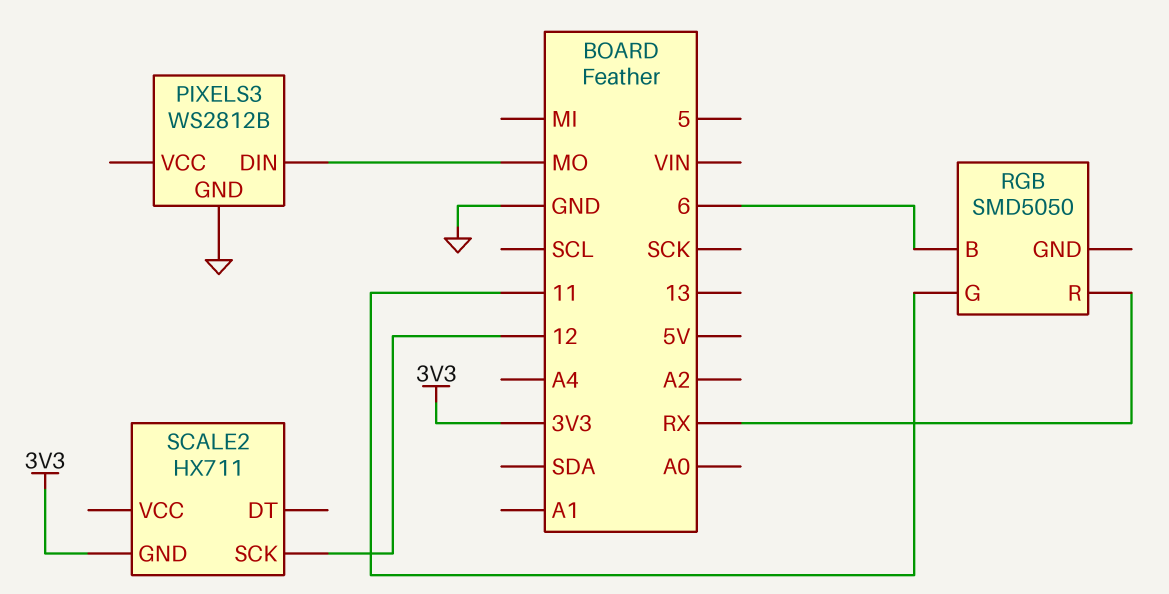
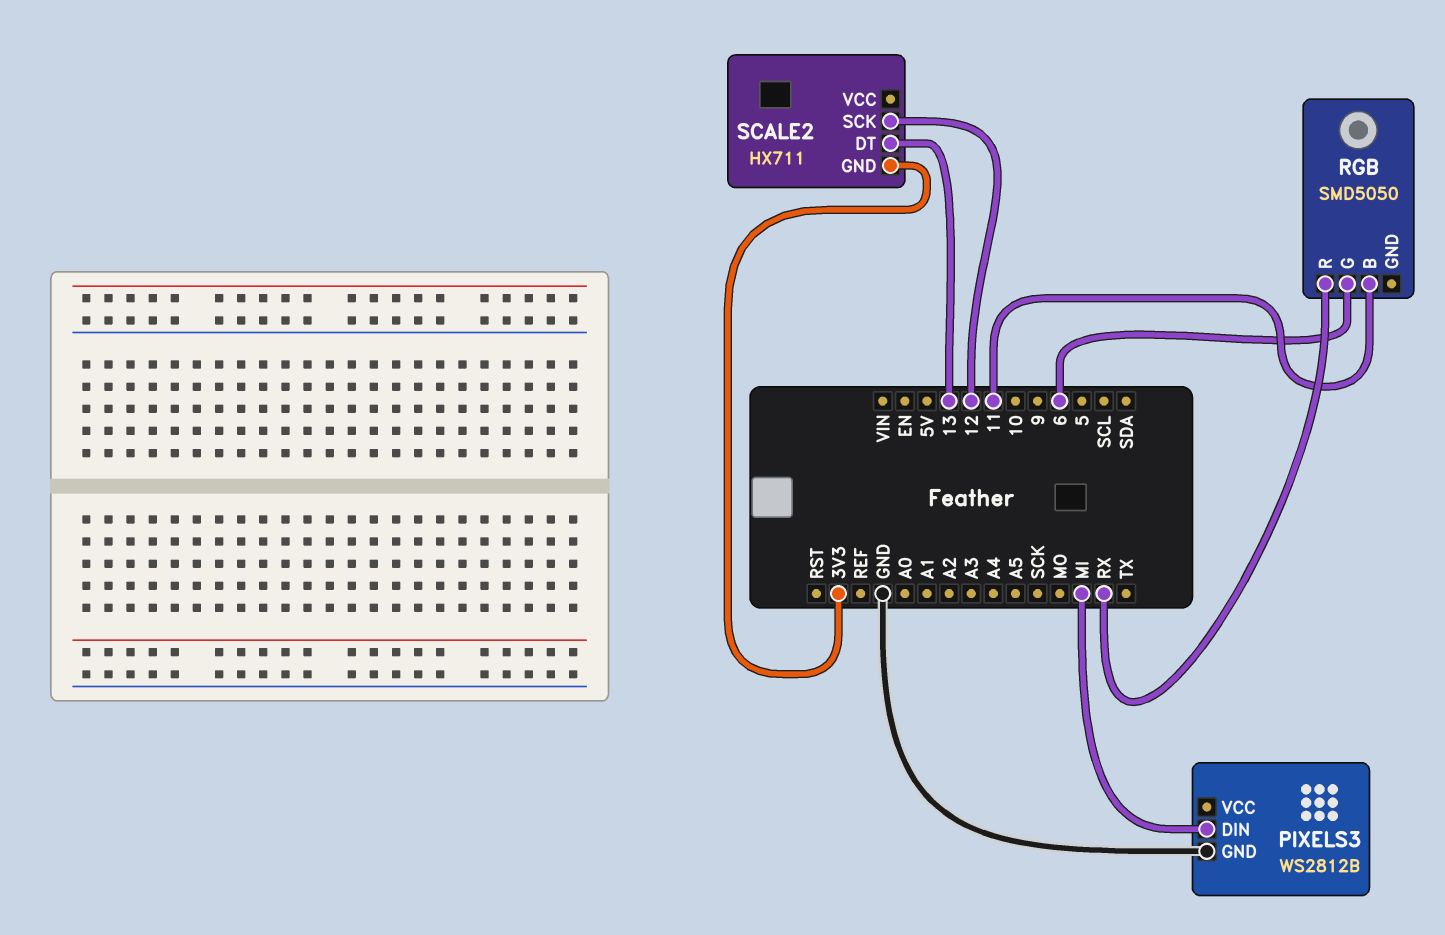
PIXELS3 pin DIN: MO -> MI
RGB pin B: 6 -> 11
RGB pin G: 11 -> 6
SCALE2 pin DT: none -> 13

